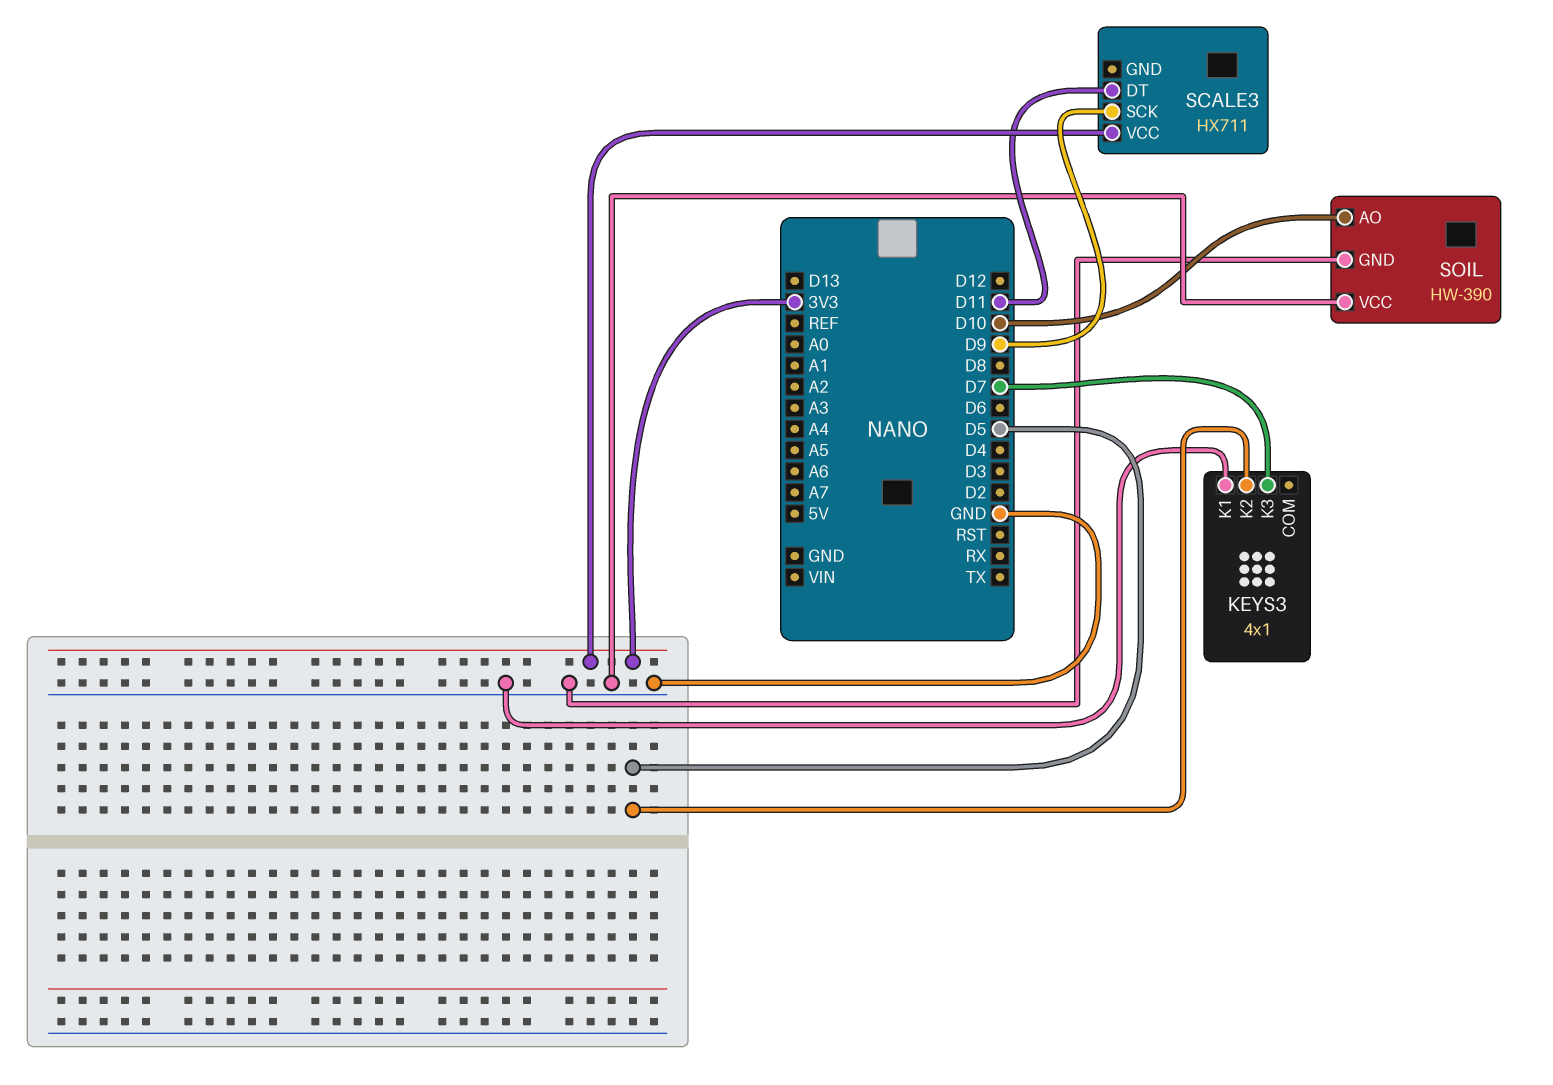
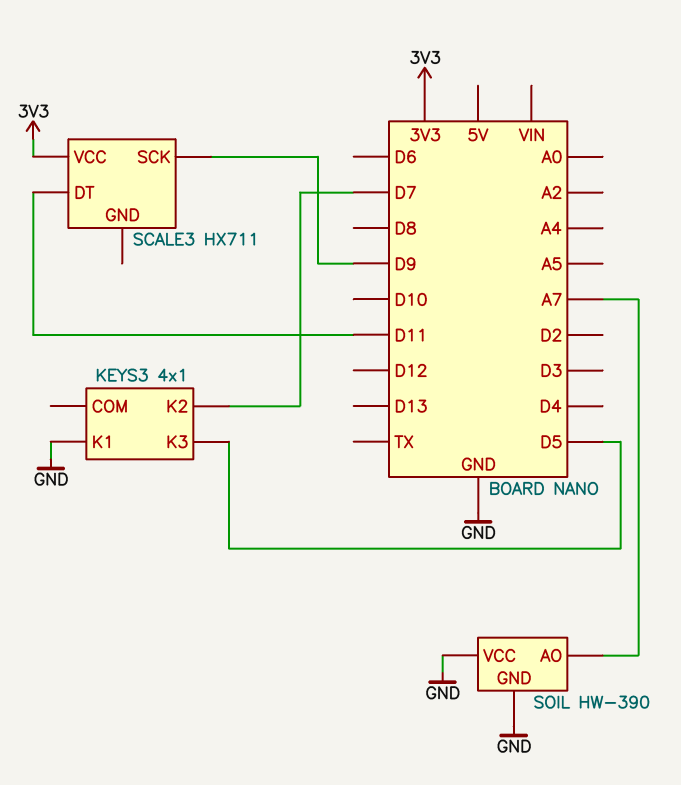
KEYS3 pin K2: D5 -> D7
KEYS3 pin K3: D7 -> D5
SOIL pin AO: D10 -> A7

